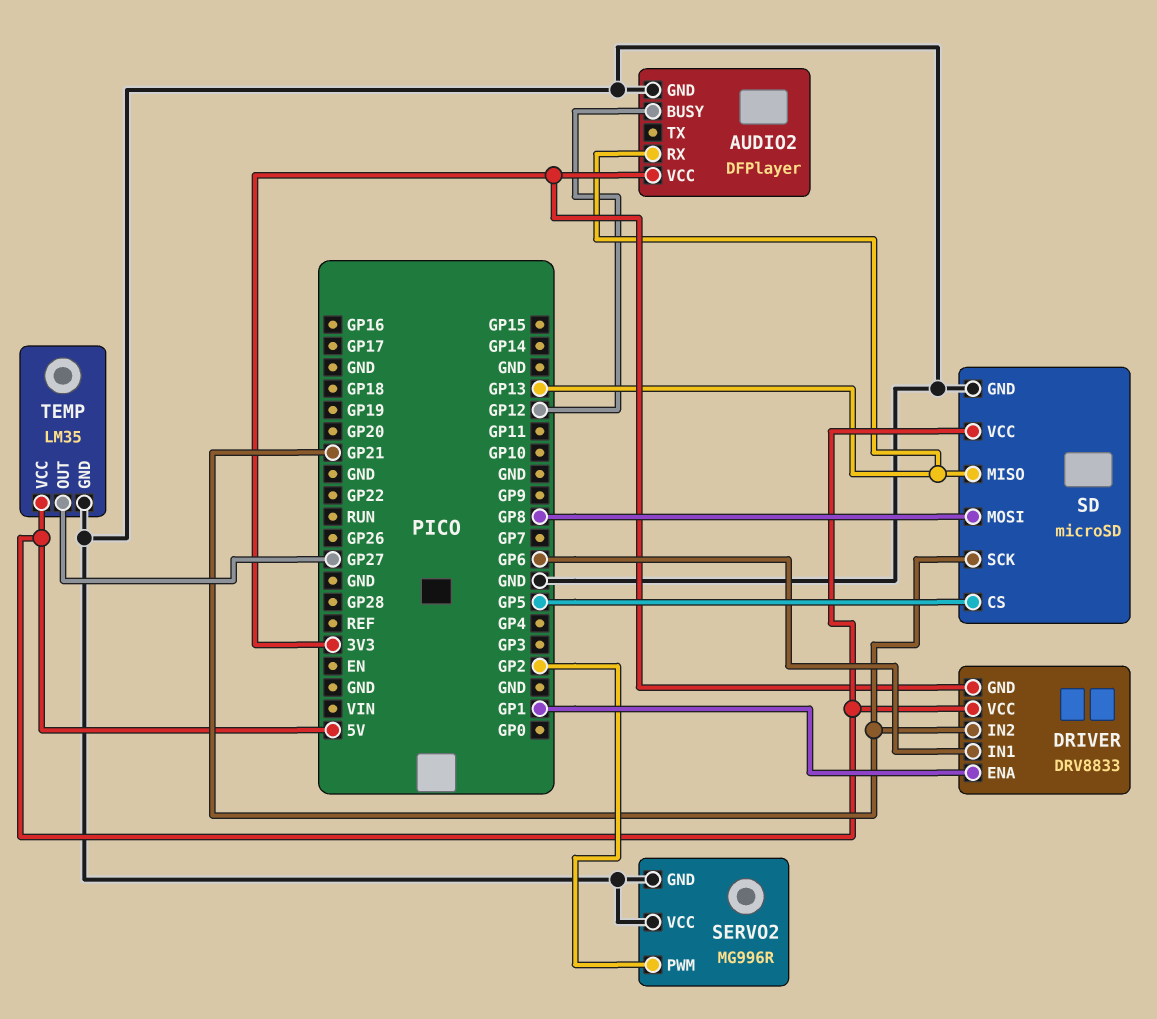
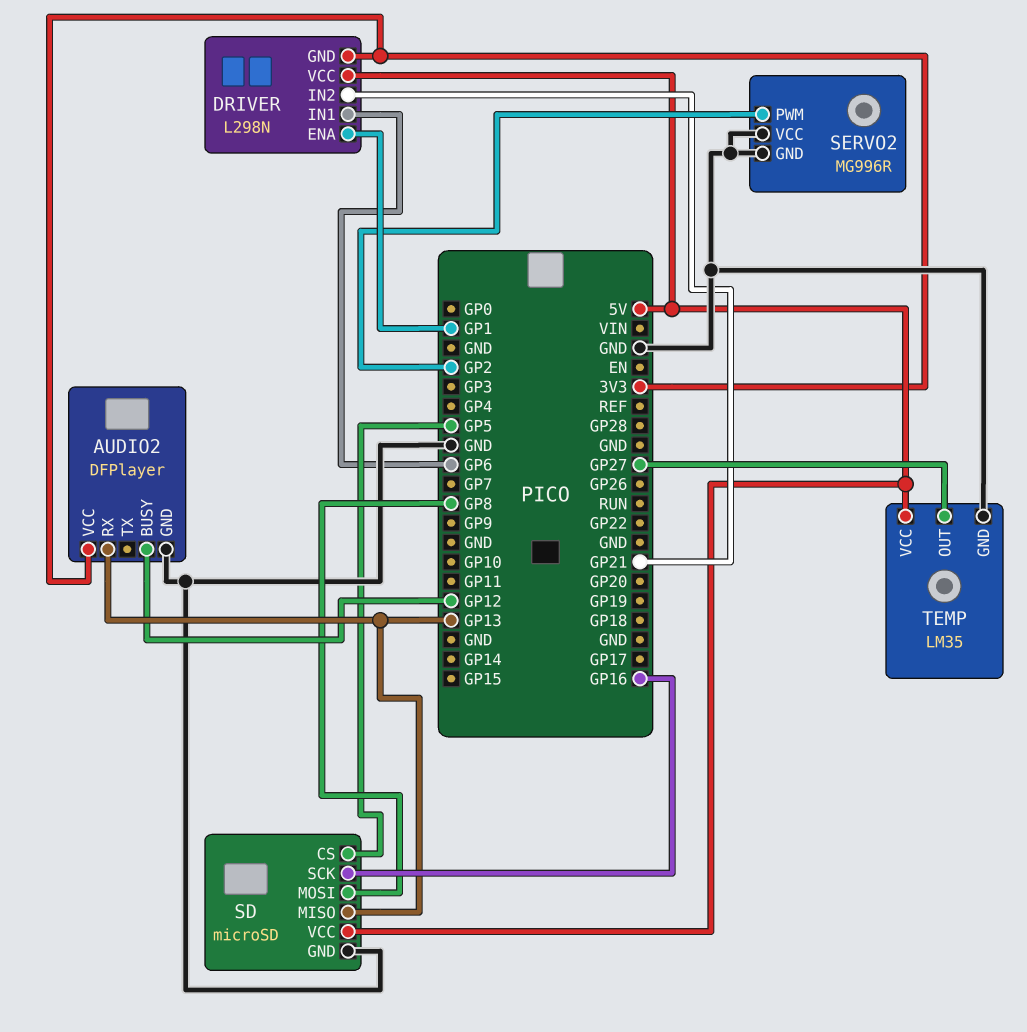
DRIVER: DRV8833 -> L298N
SD pin SCK: GP21 -> GP16

